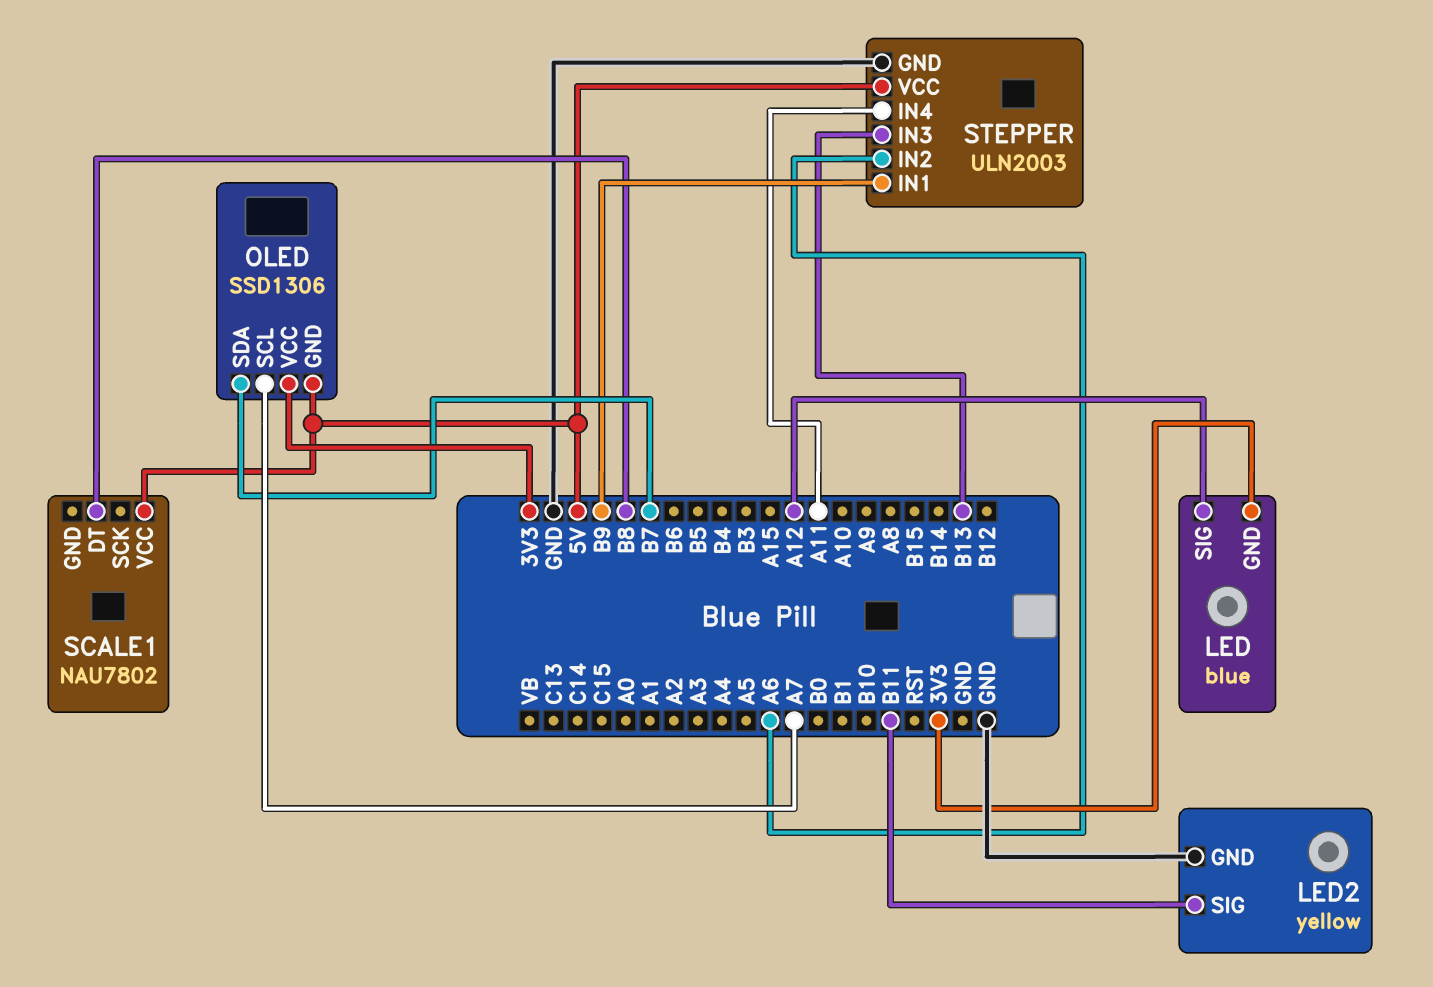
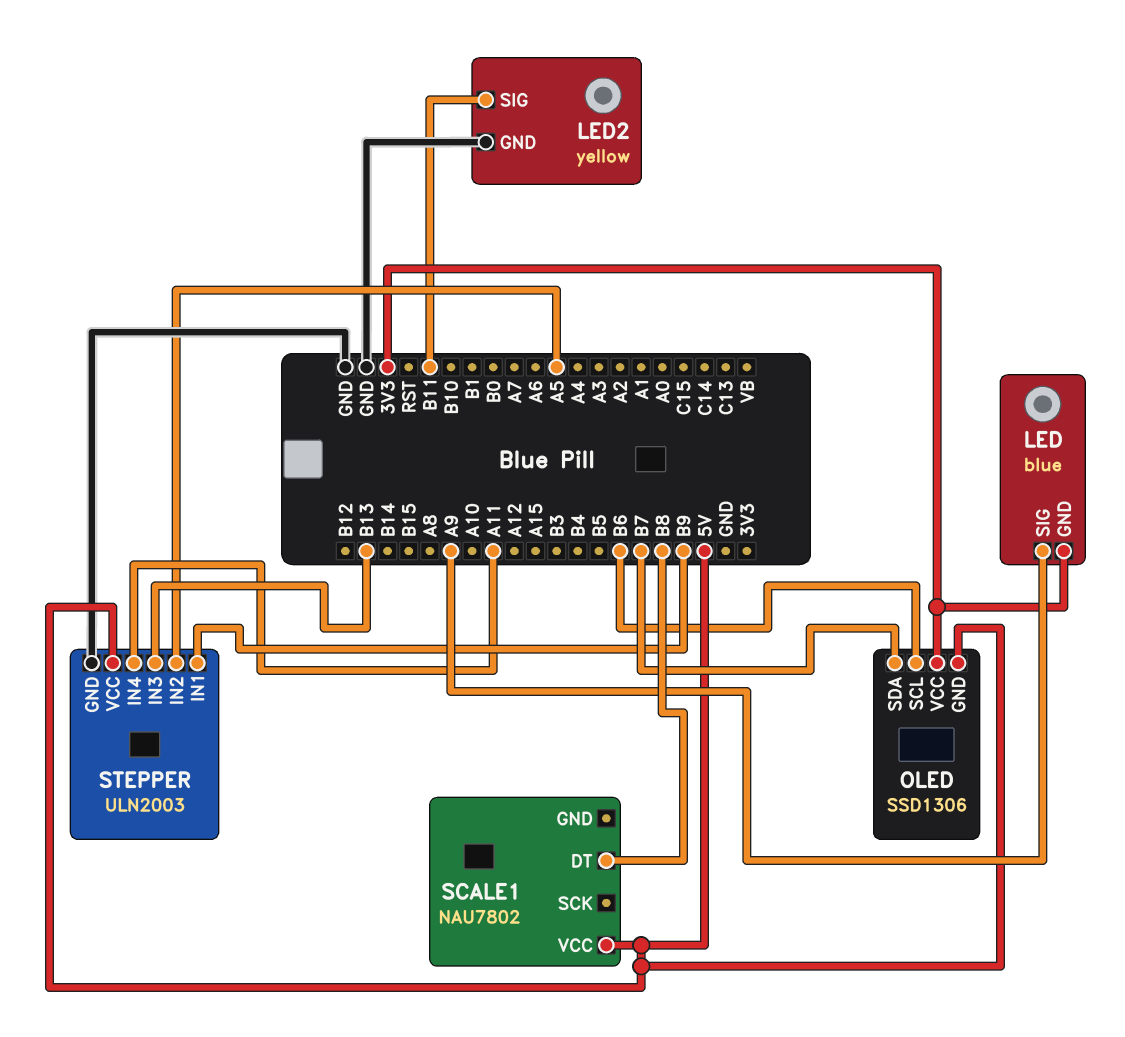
LED pin SIG: A12 -> A9
OLED pin SCL: A7 -> B6
STEPPER pin IN2: A6 -> A5

